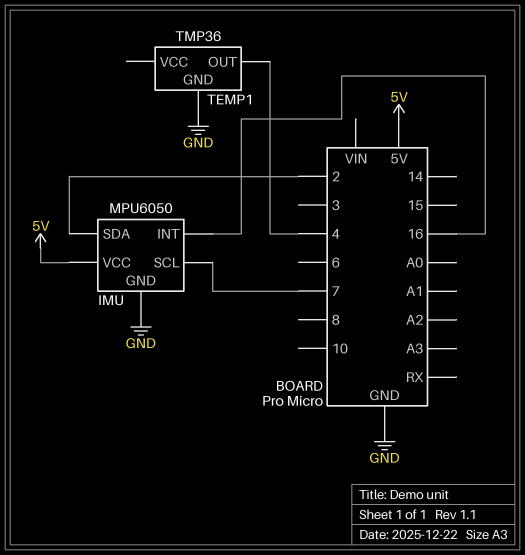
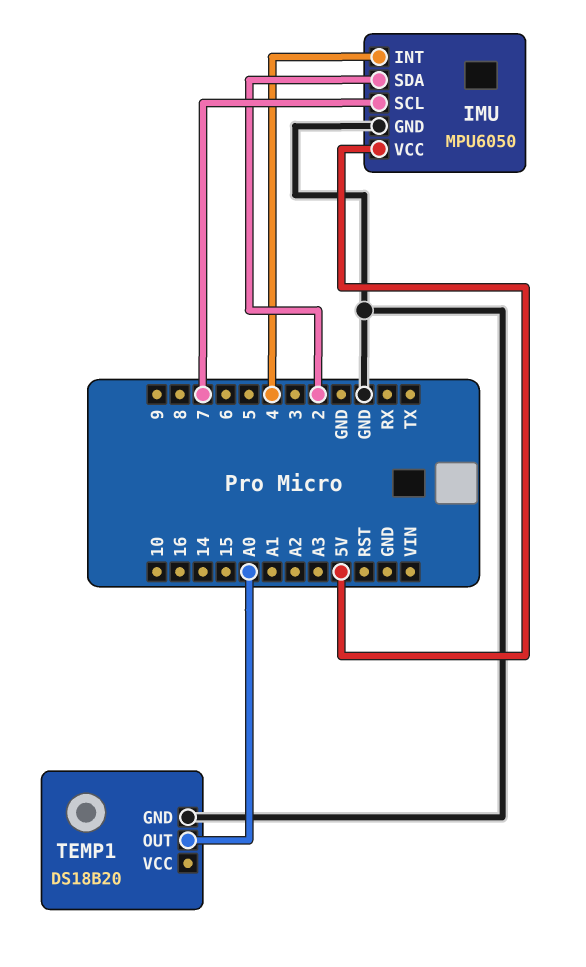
IMU pin INT: 16 -> 4
TEMP1: TMP36 -> DS18B20
TEMP1 pin OUT: 4 -> A0

